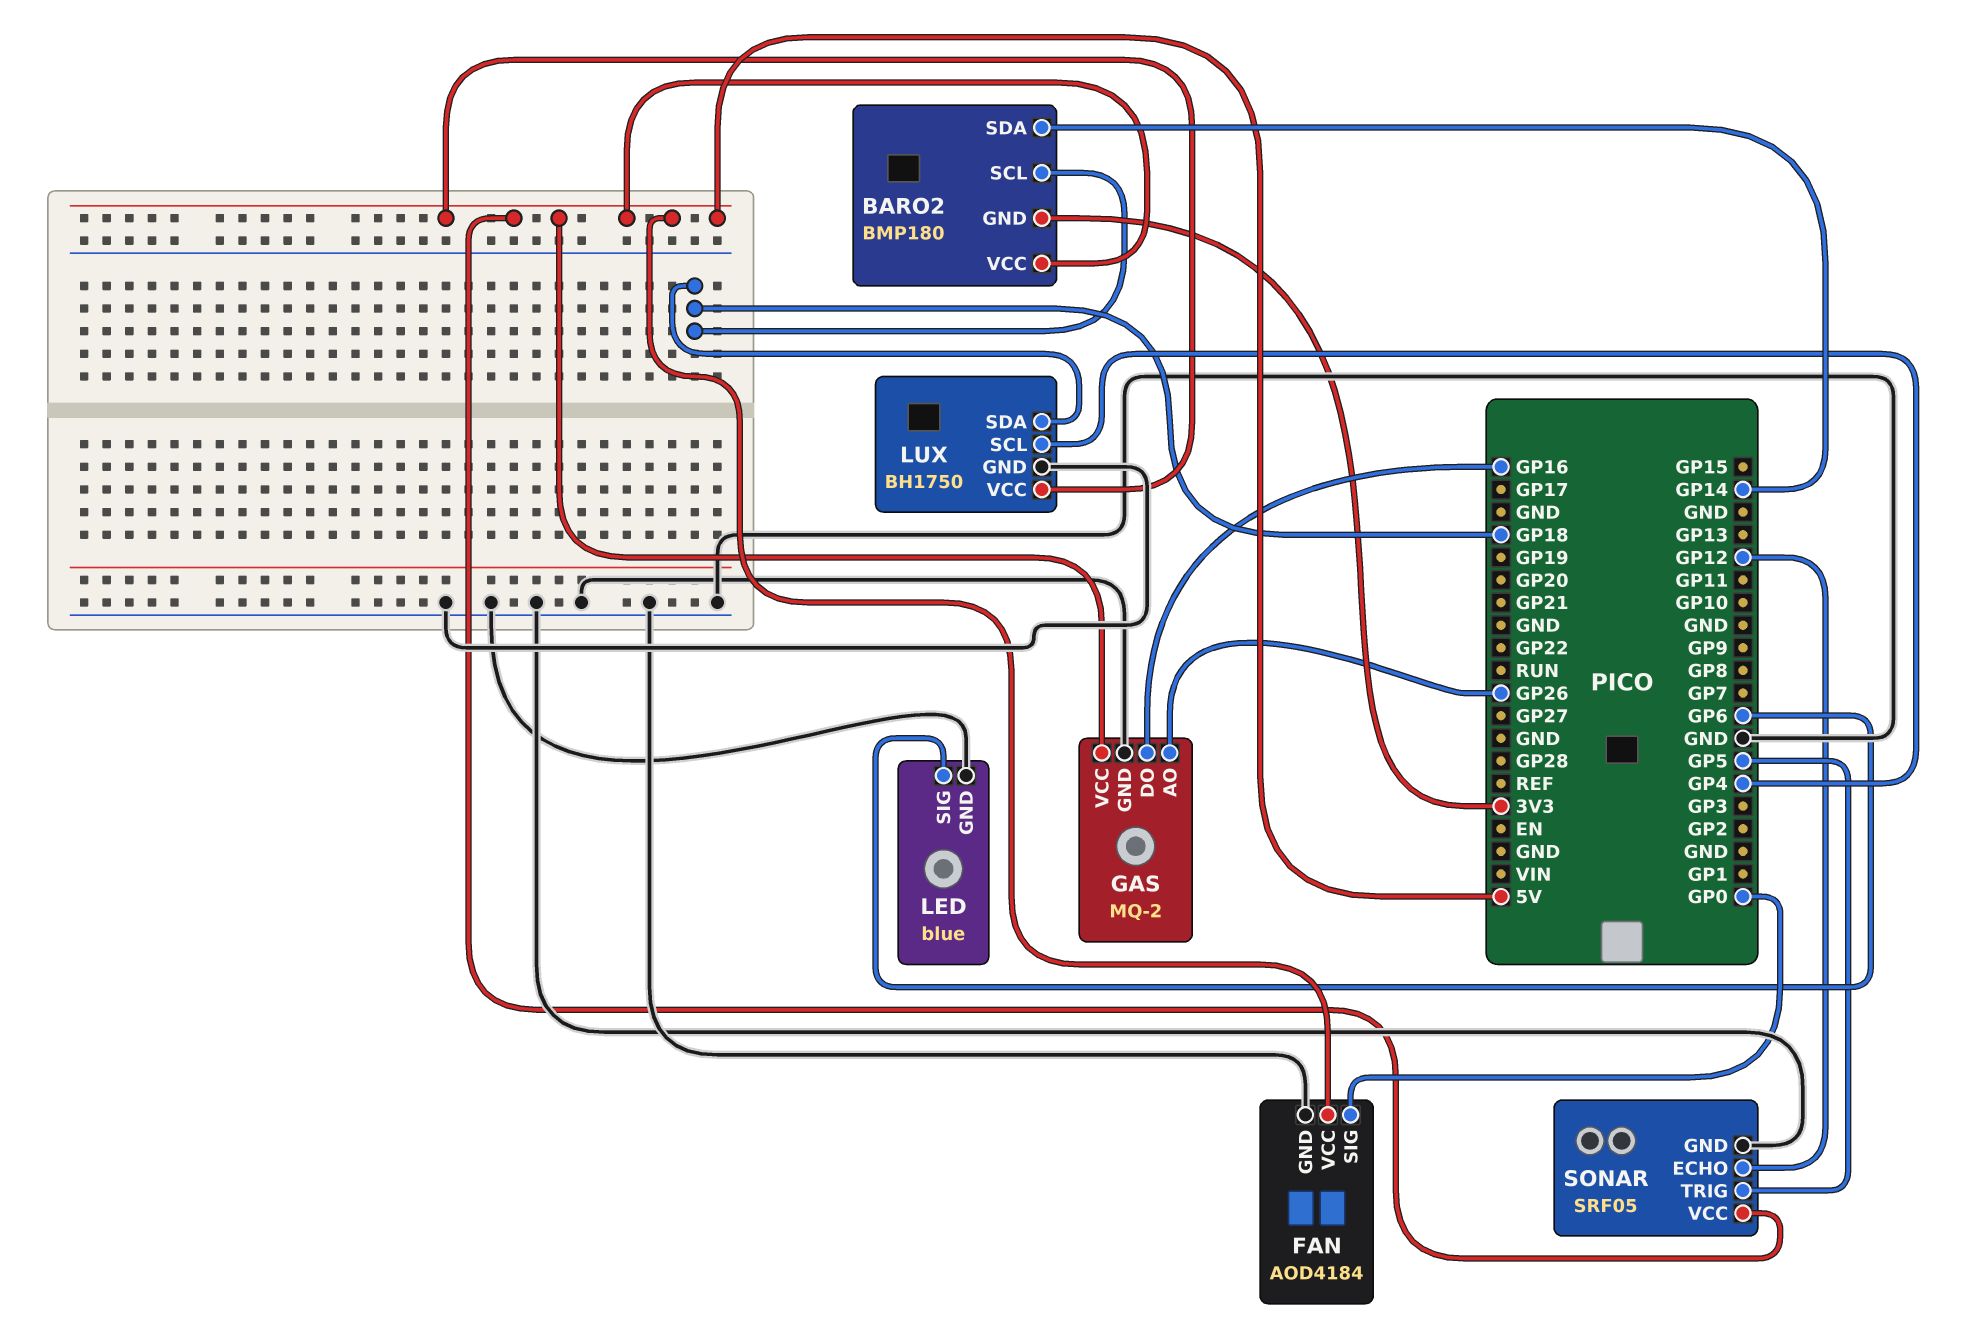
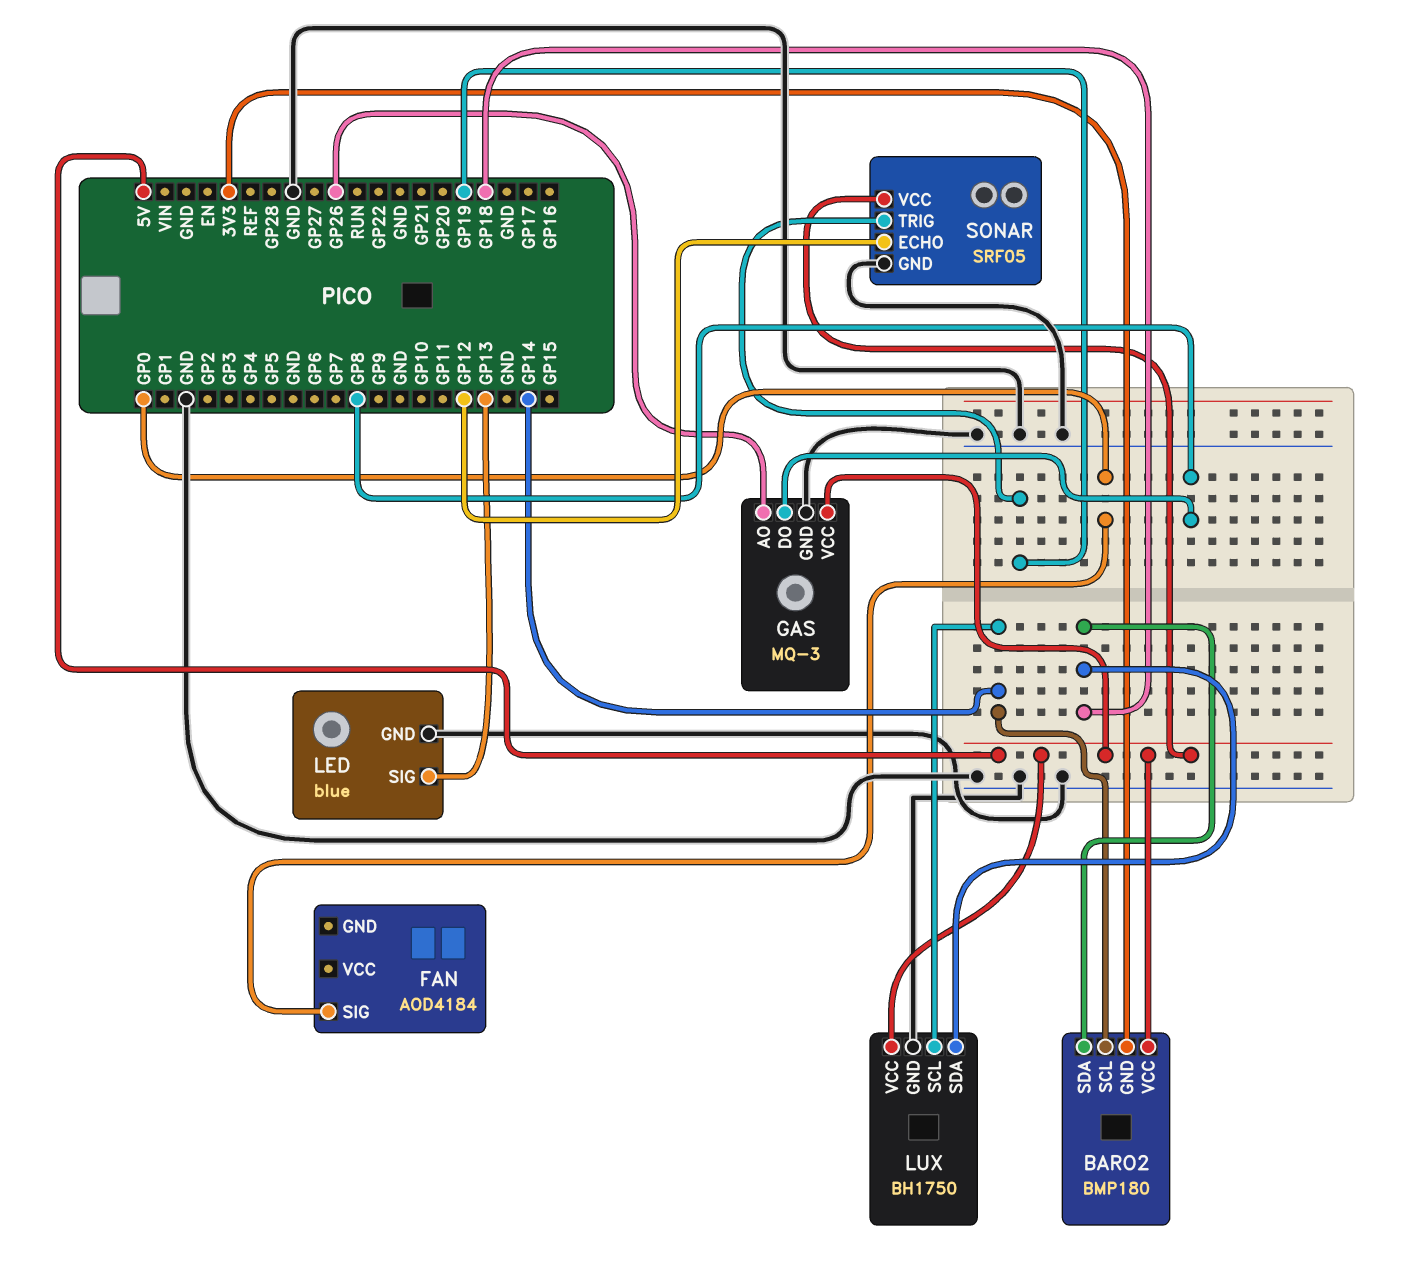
BARO2 pin SCL: GP18 -> GP14
BARO2 pin SDA: GP14 -> GP18
FAN pin GND: GND -> none
FAN pin VCC: 5V -> none
GAS: MQ-2 -> MQ-3
GAS pin DO: GP16 -> GP8
LED pin SIG: GP6 -> GP13
LUX pin SCL: GP4 -> GP14
SONAR pin TRIG: GP5 -> GP19

